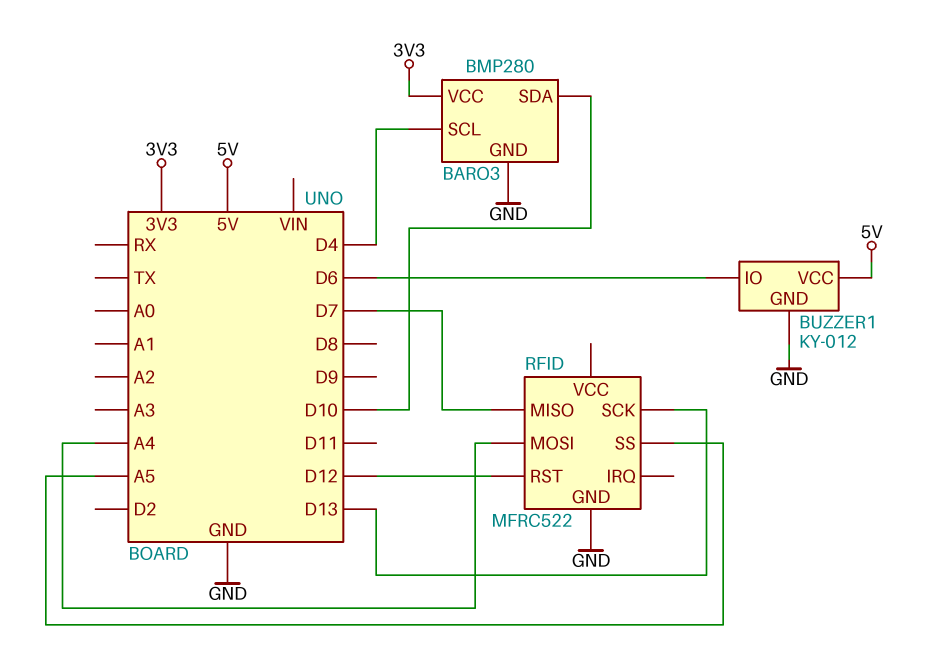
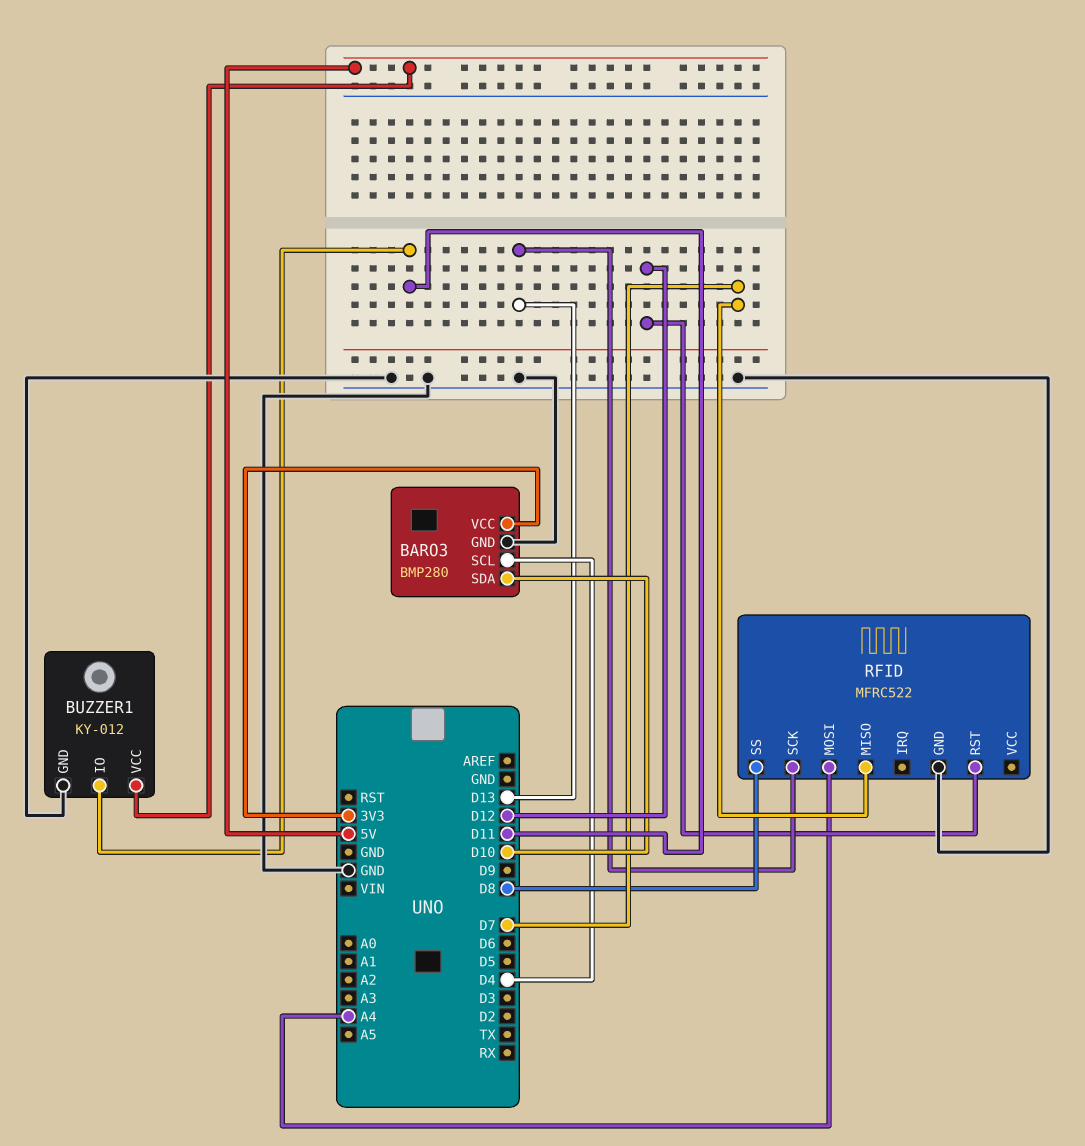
BUZZER1 pin IO: D6 -> D11
RFID pin SS: A5 -> D8

